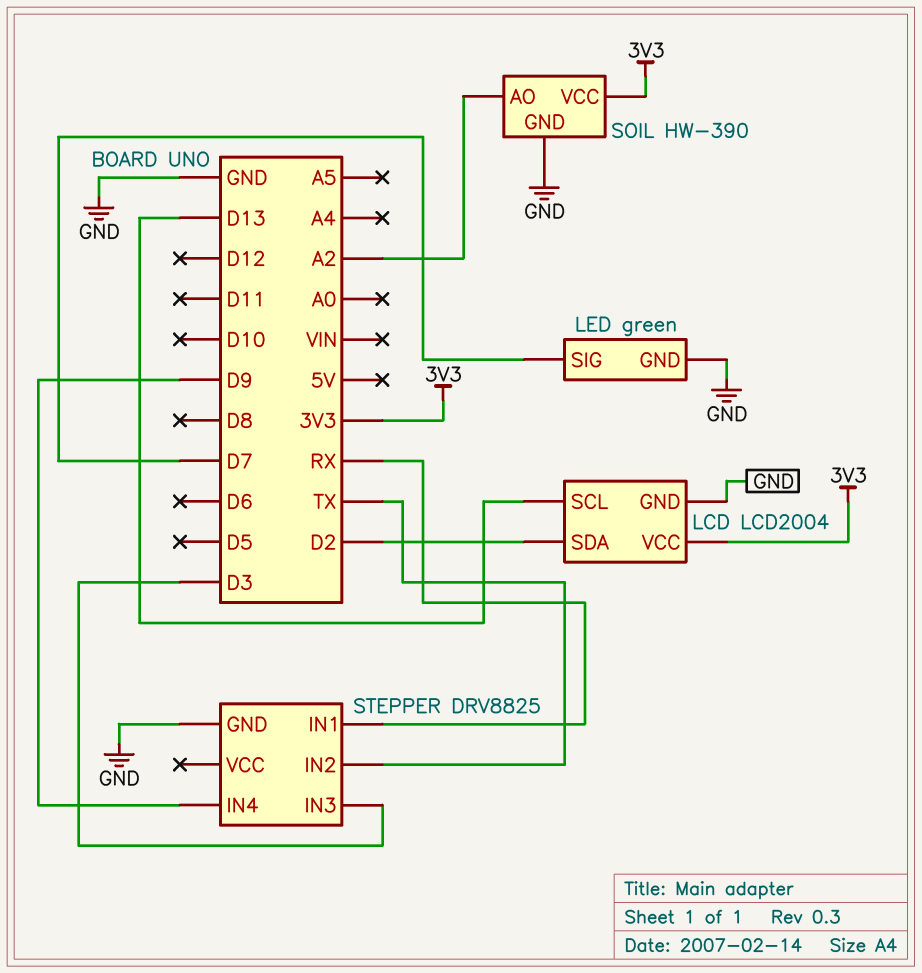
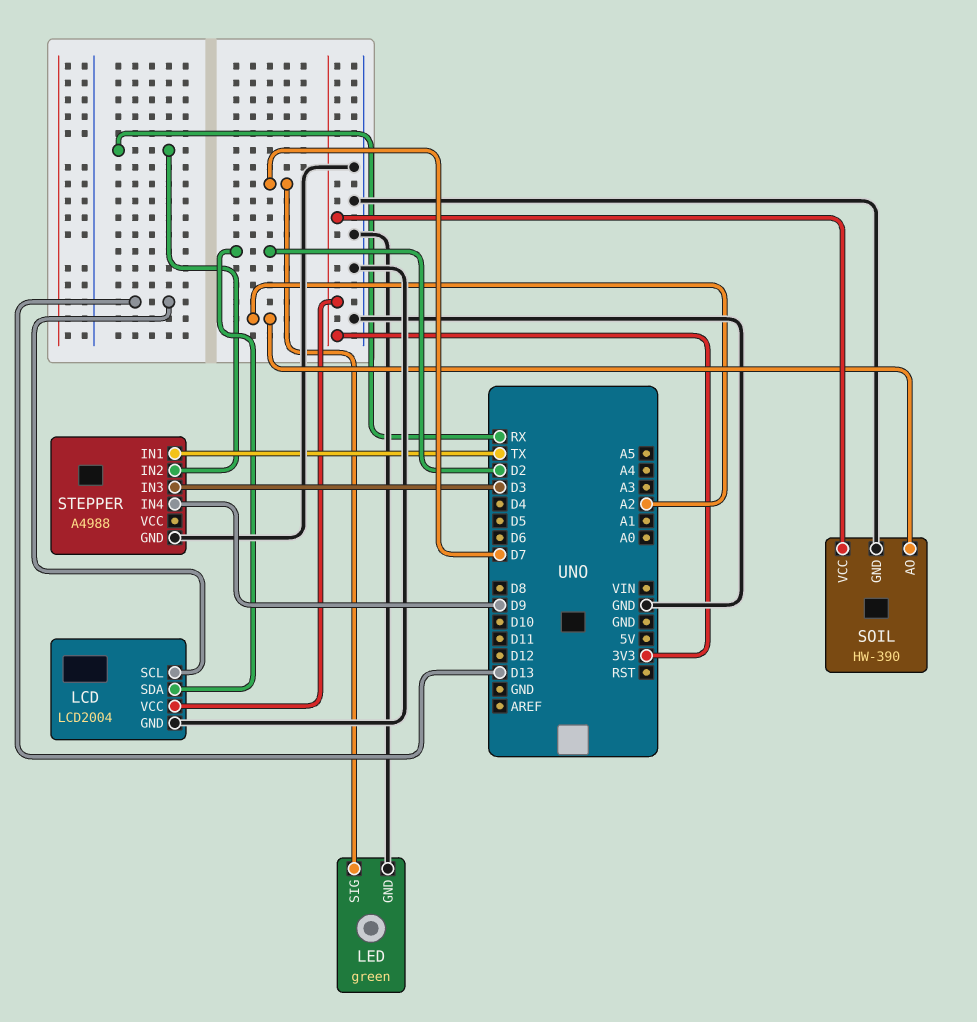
STEPPER: DRV8825 -> A4988
STEPPER pin IN1: RX -> TX
STEPPER pin IN2: TX -> RX

